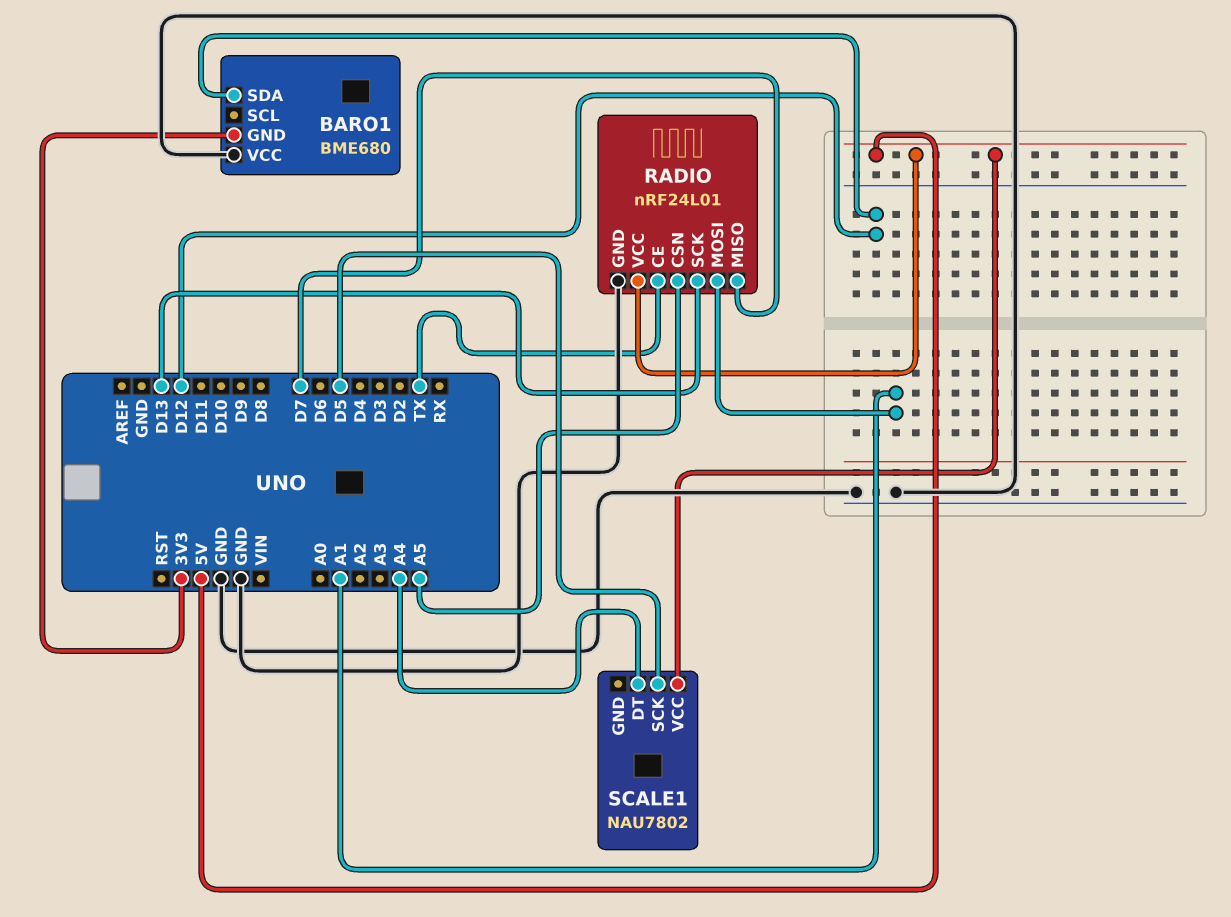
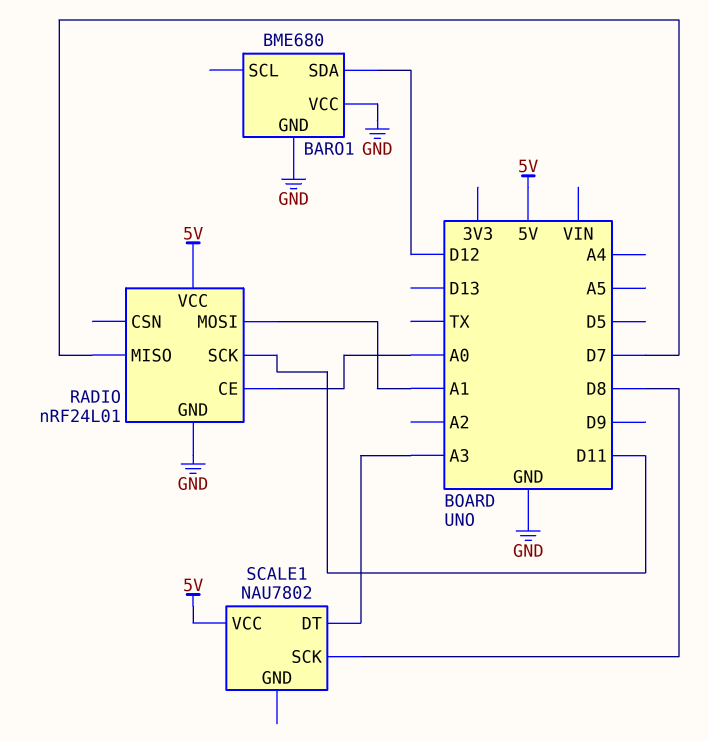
BARO1 pin GND: 3V3 -> GND
RADIO pin CE: TX -> A0
RADIO pin CSN: A5 -> none
RADIO pin SCK: D13 -> D11
SCALE1 pin DT: A4 -> A3
SCALE1 pin SCK: D5 -> D8

